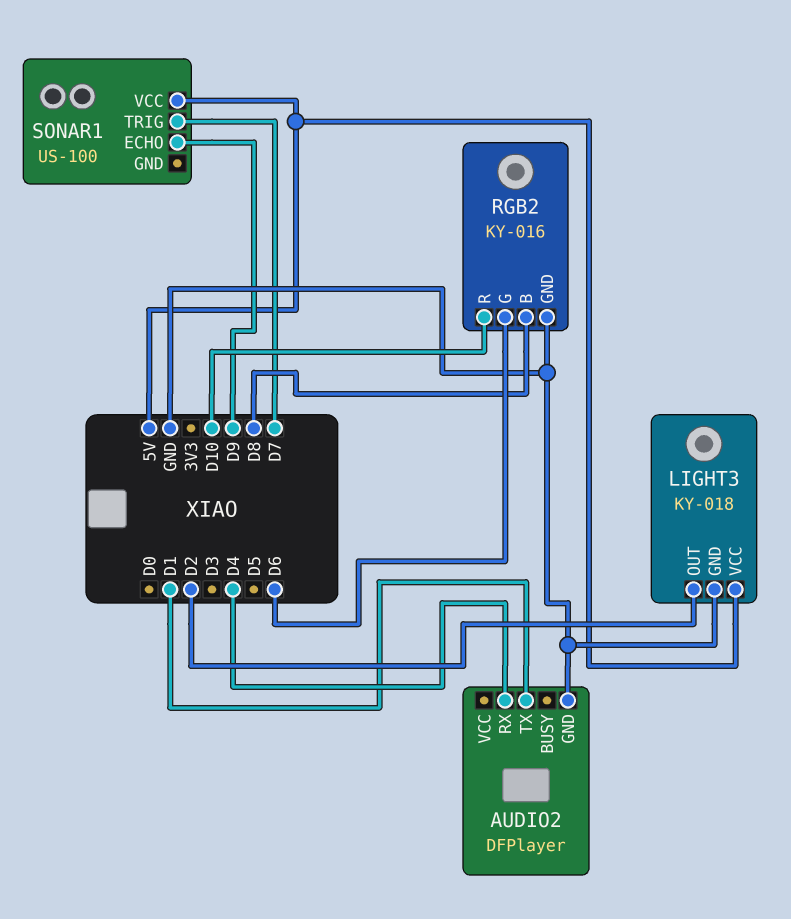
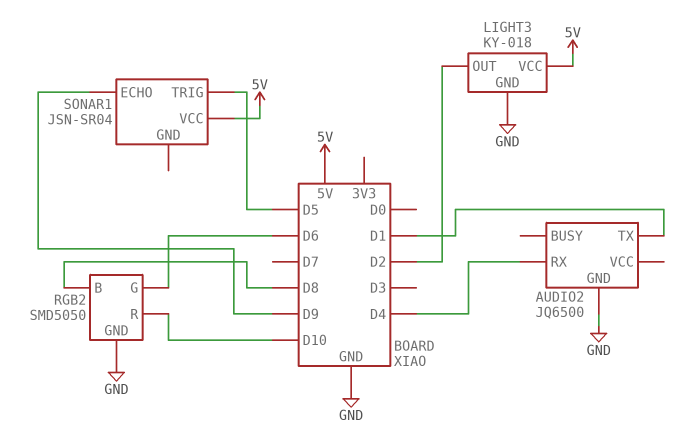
AUDIO2: DFPlayer -> JQ6500
RGB2: KY-016 -> SMD5050
SONAR1: US-100 -> JSN-SR04
SONAR1 pin TRIG: D7 -> D5

